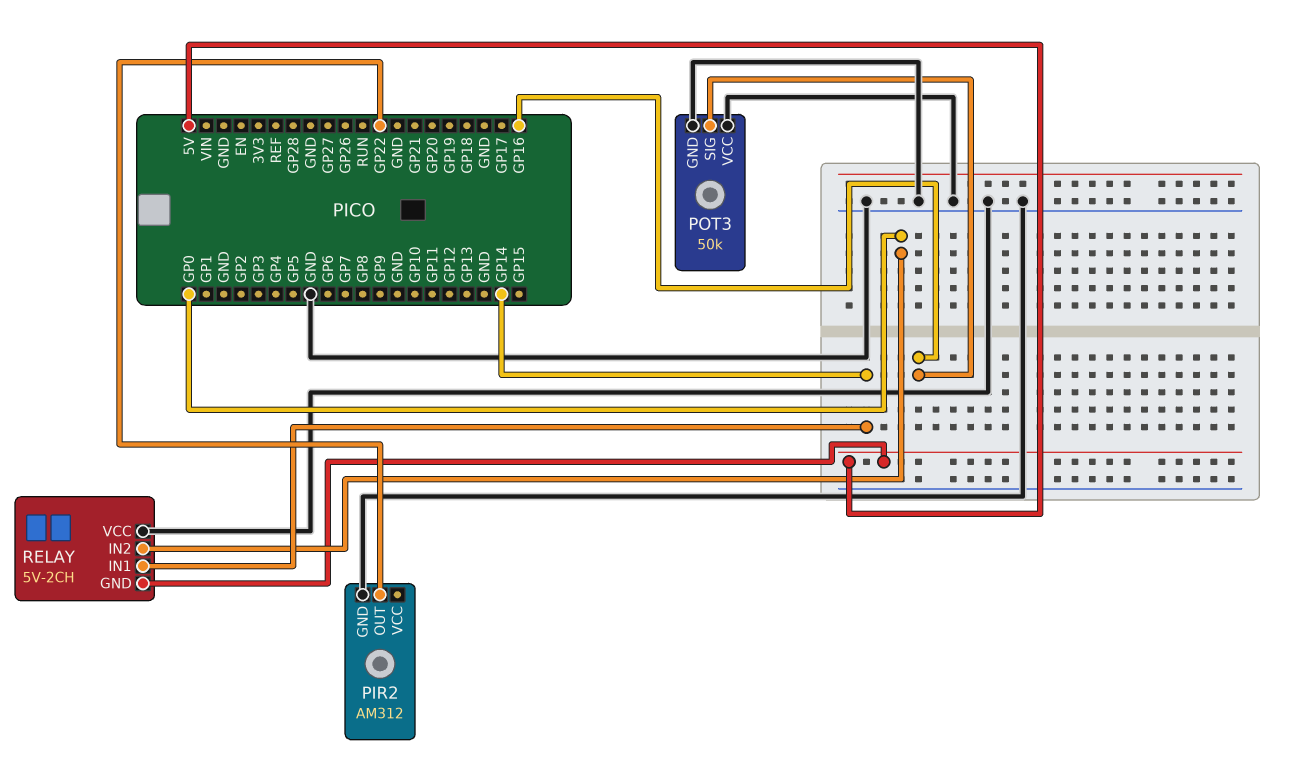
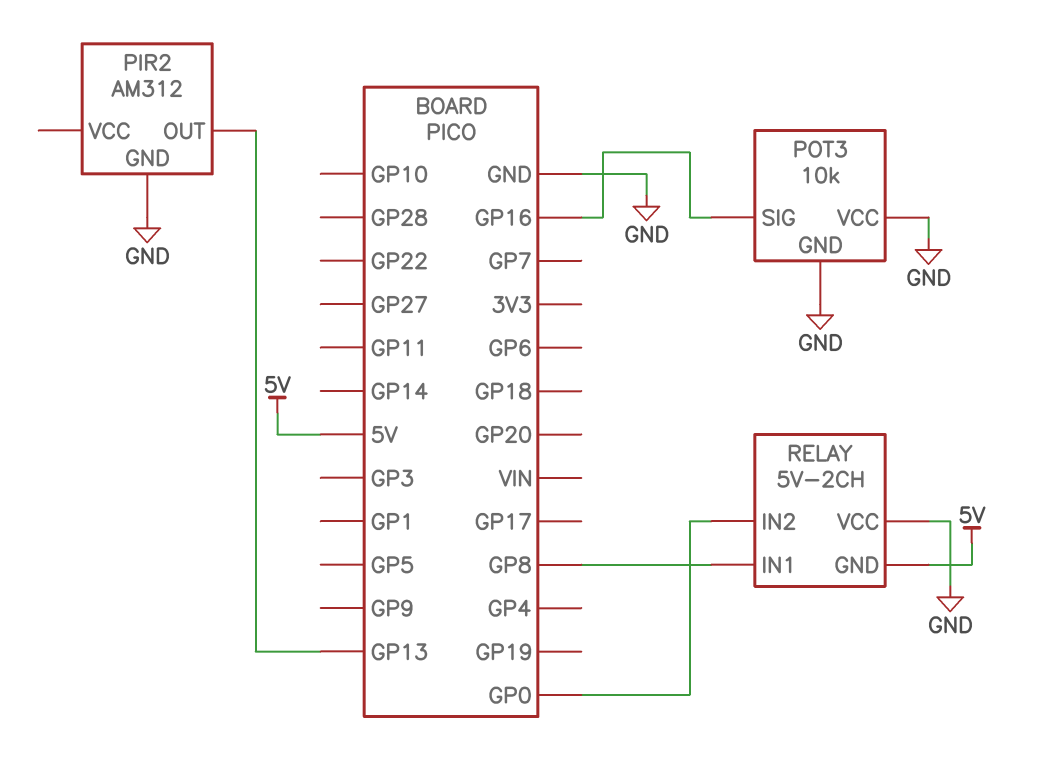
PIR2 pin OUT: GP22 -> GP13
POT3: 50k -> 10k
RELAY pin IN1: GP14 -> GP8

